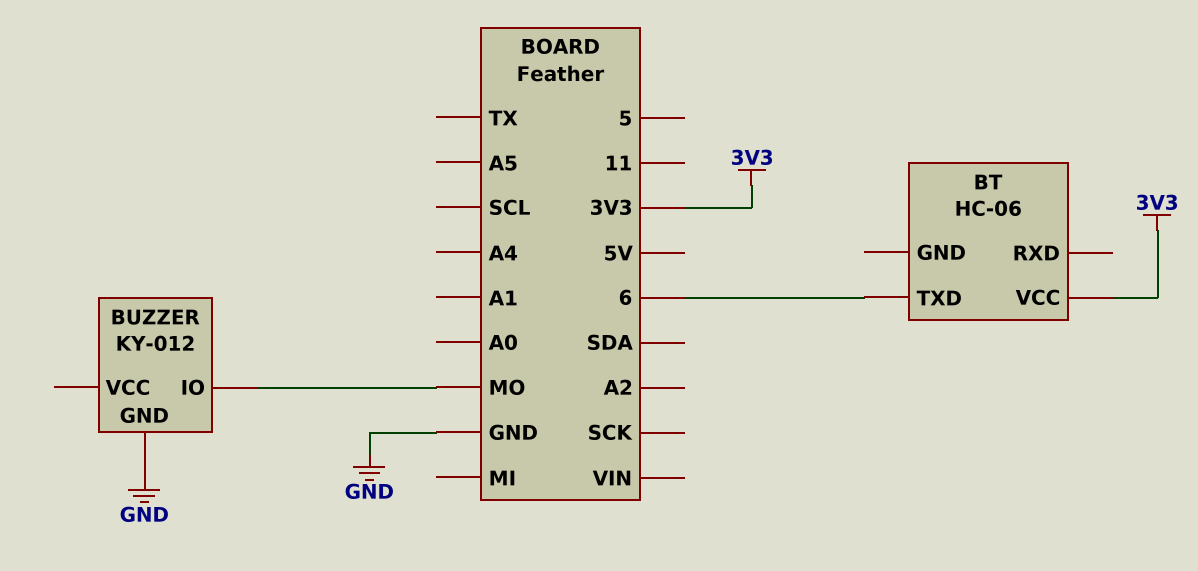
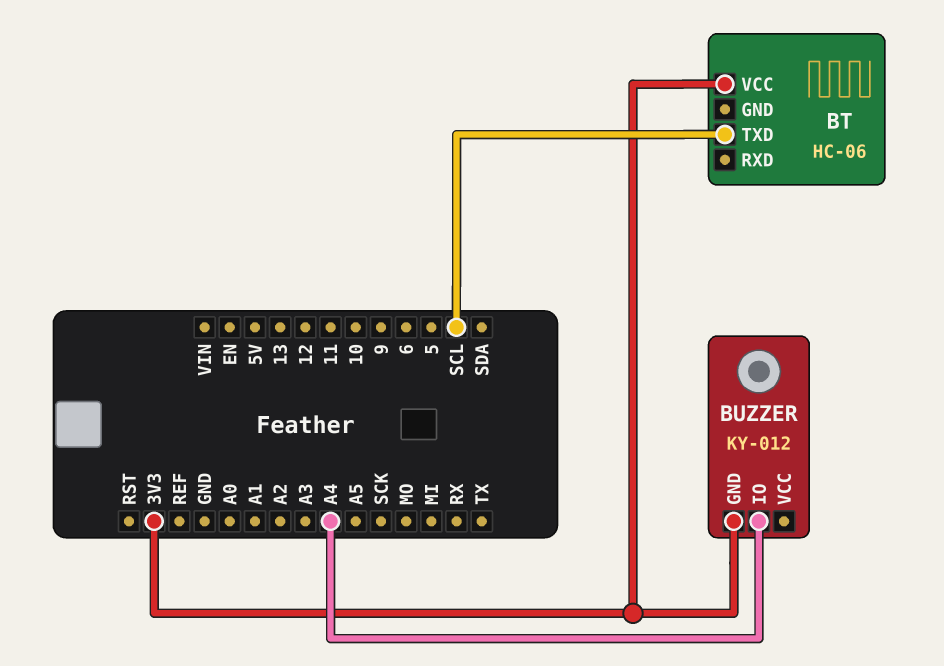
BT pin TXD: 6 -> SCL
BUZZER pin GND: GND -> 3V3
BUZZER pin IO: MO -> A4

